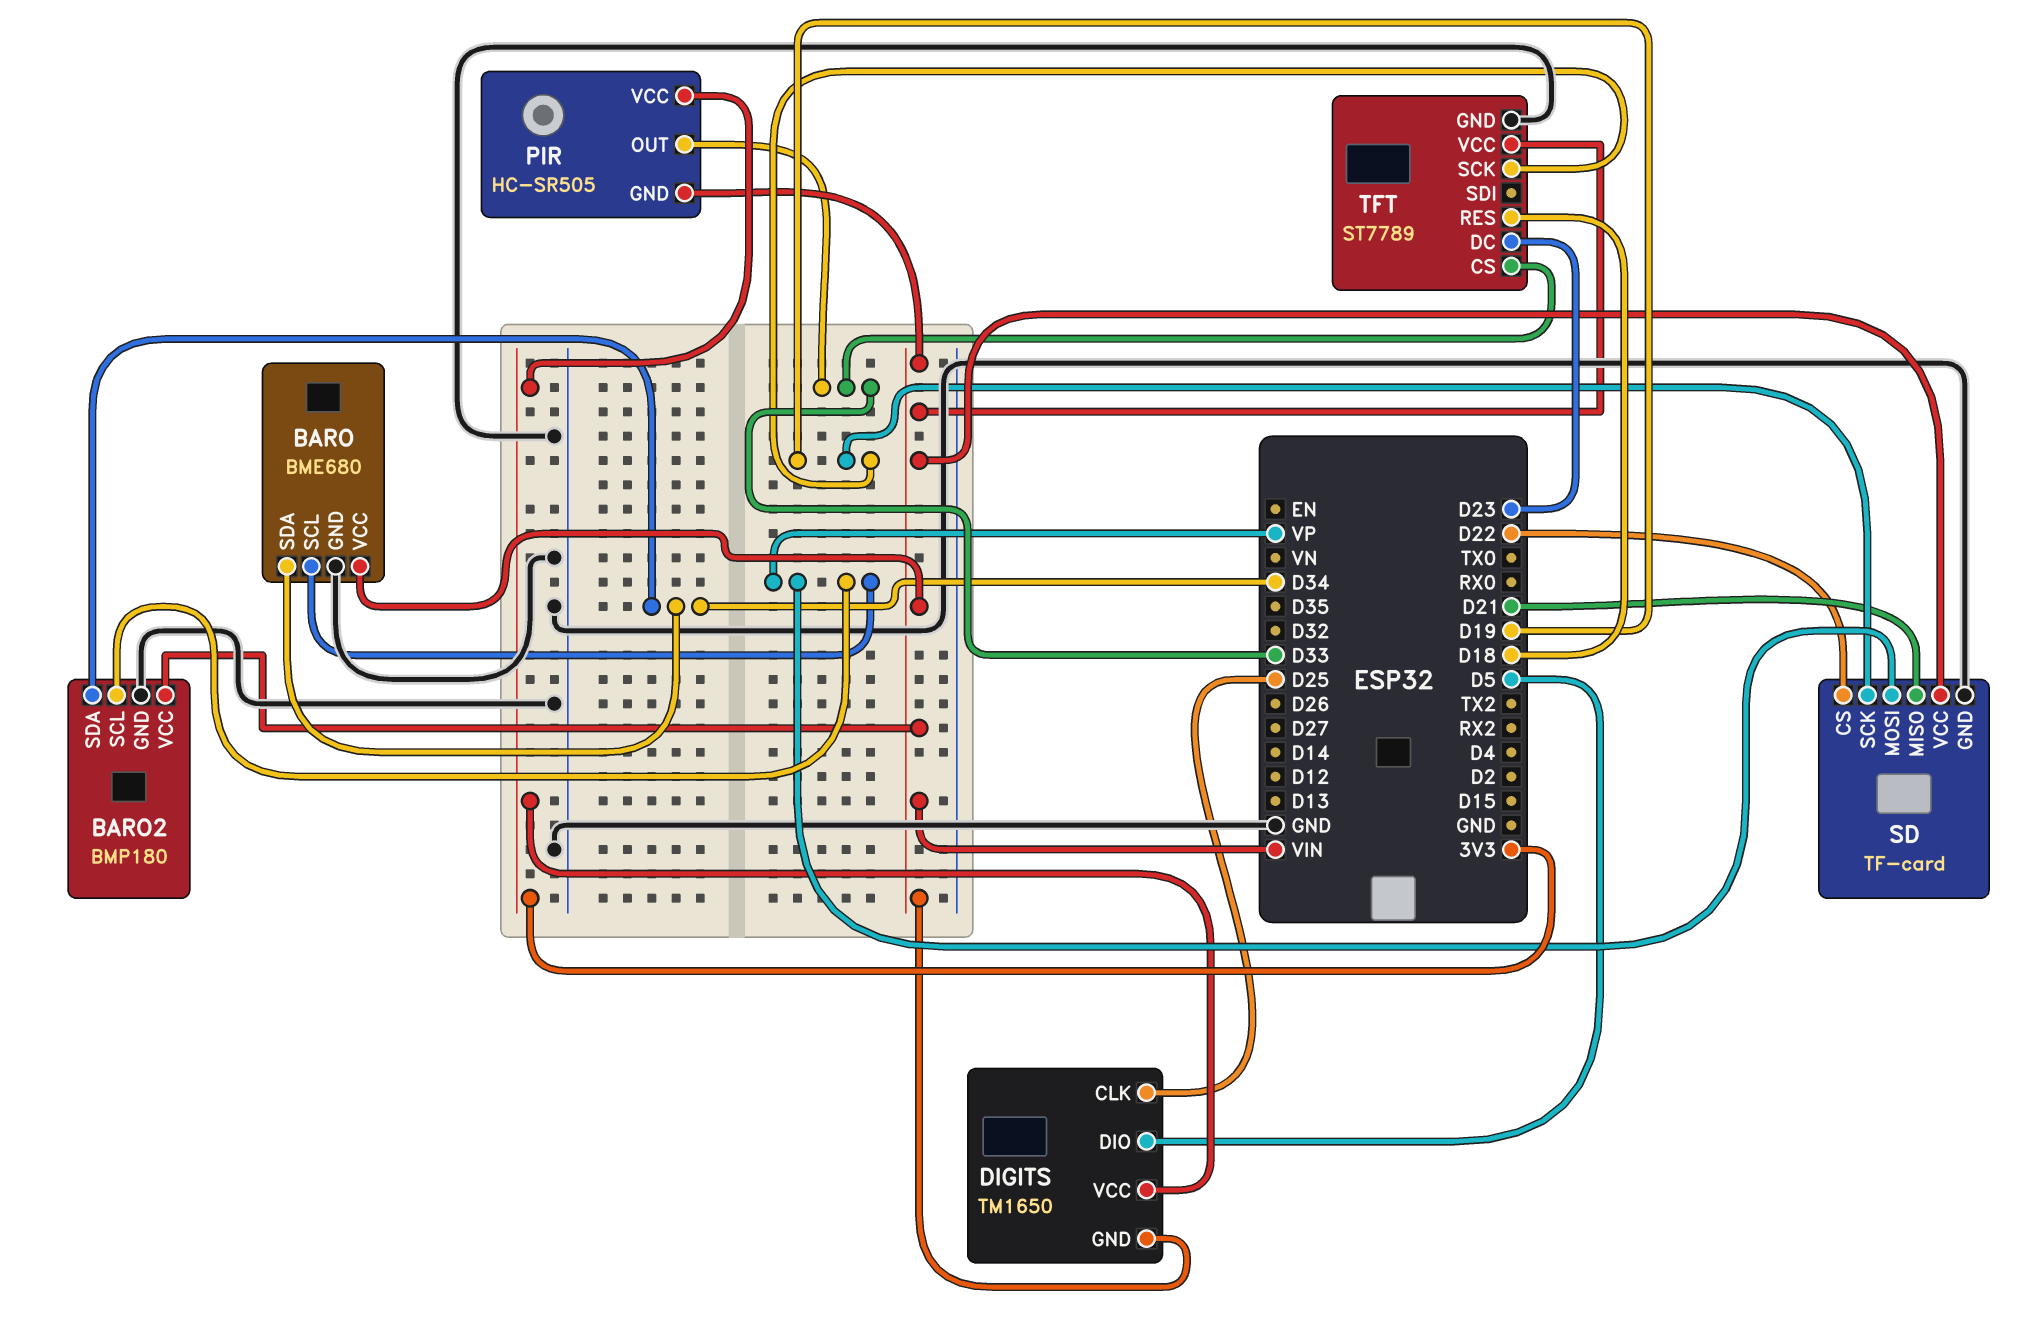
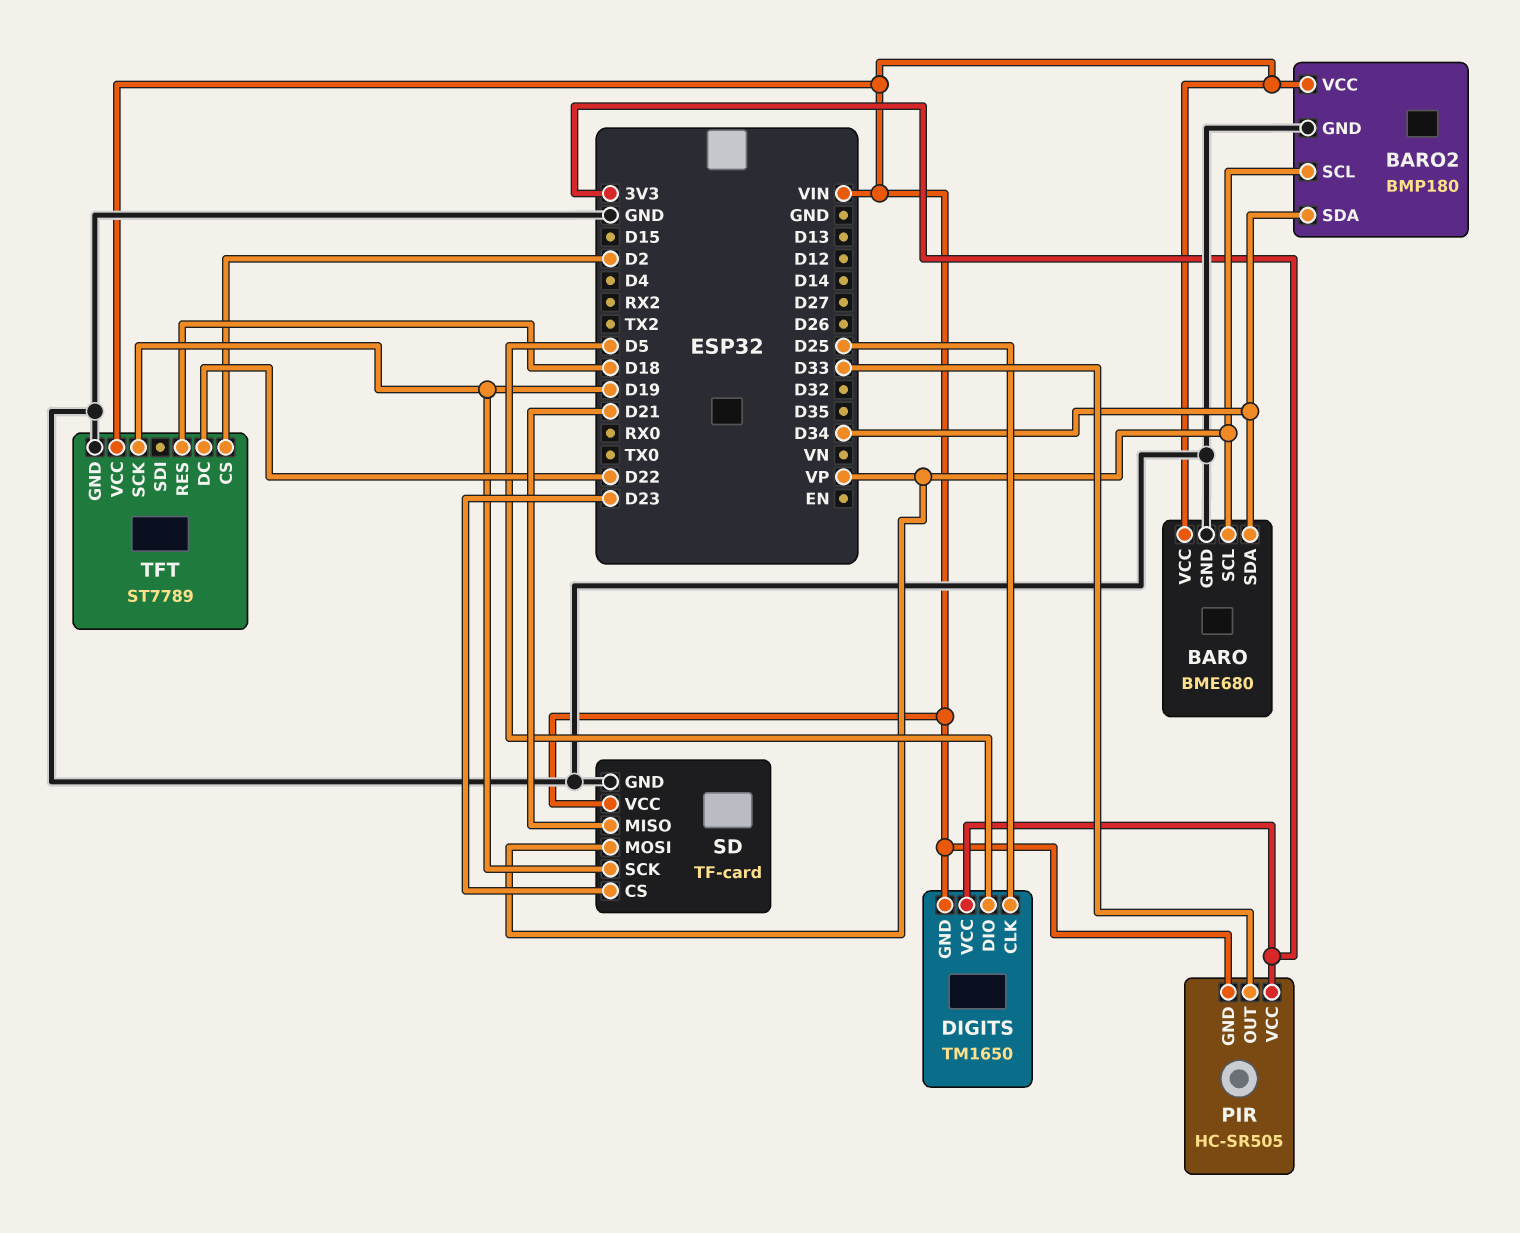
SD pin CS: D22 -> D23
TFT pin CS: D33 -> D2
TFT pin DC: D23 -> D22

